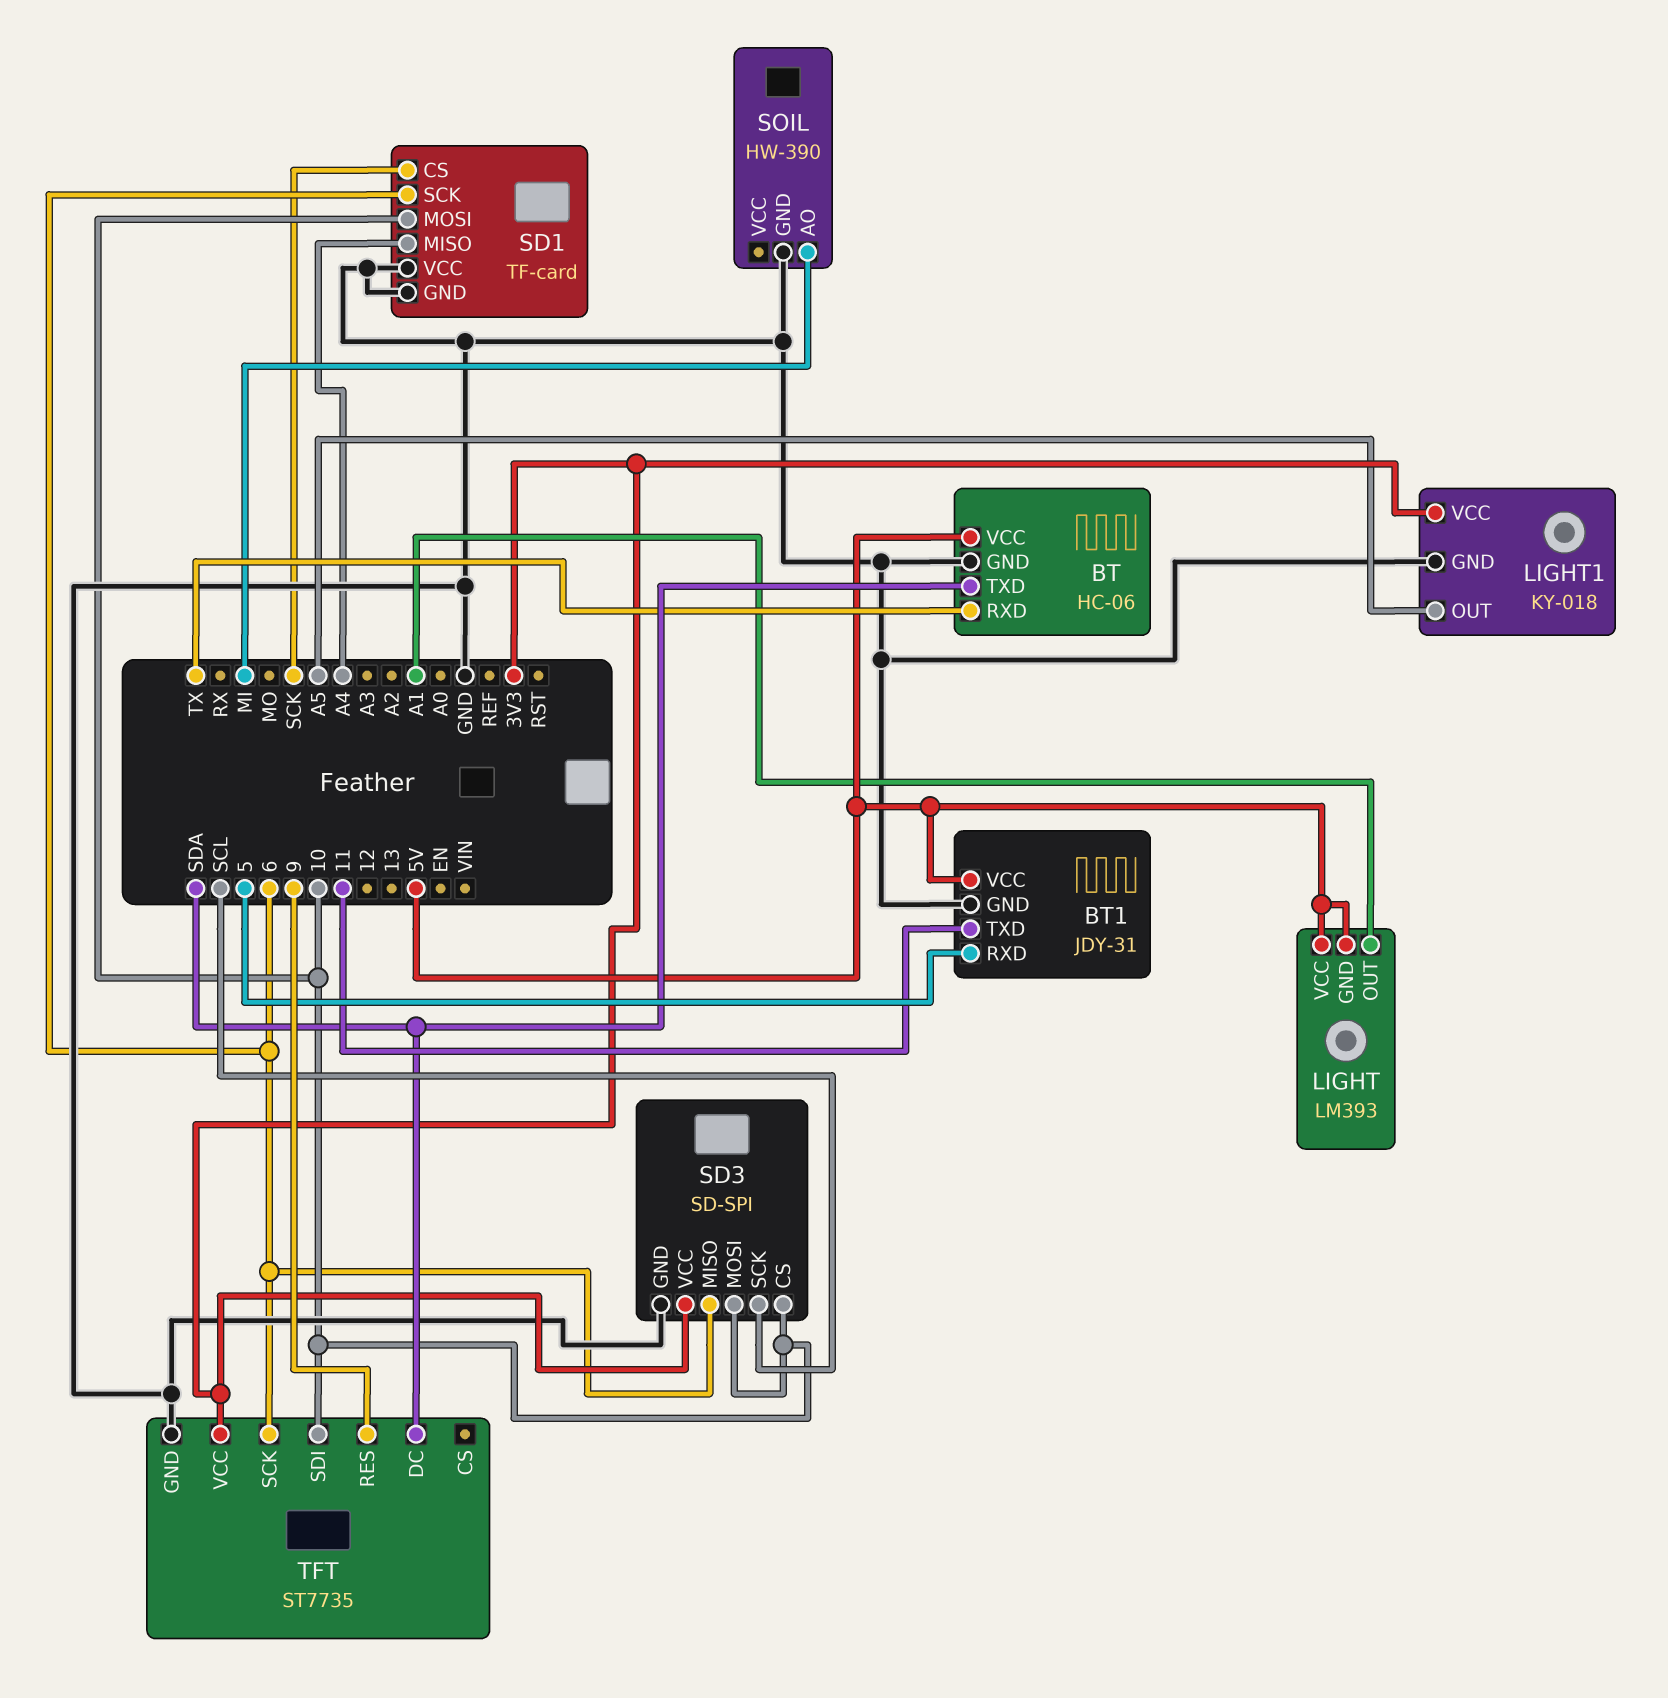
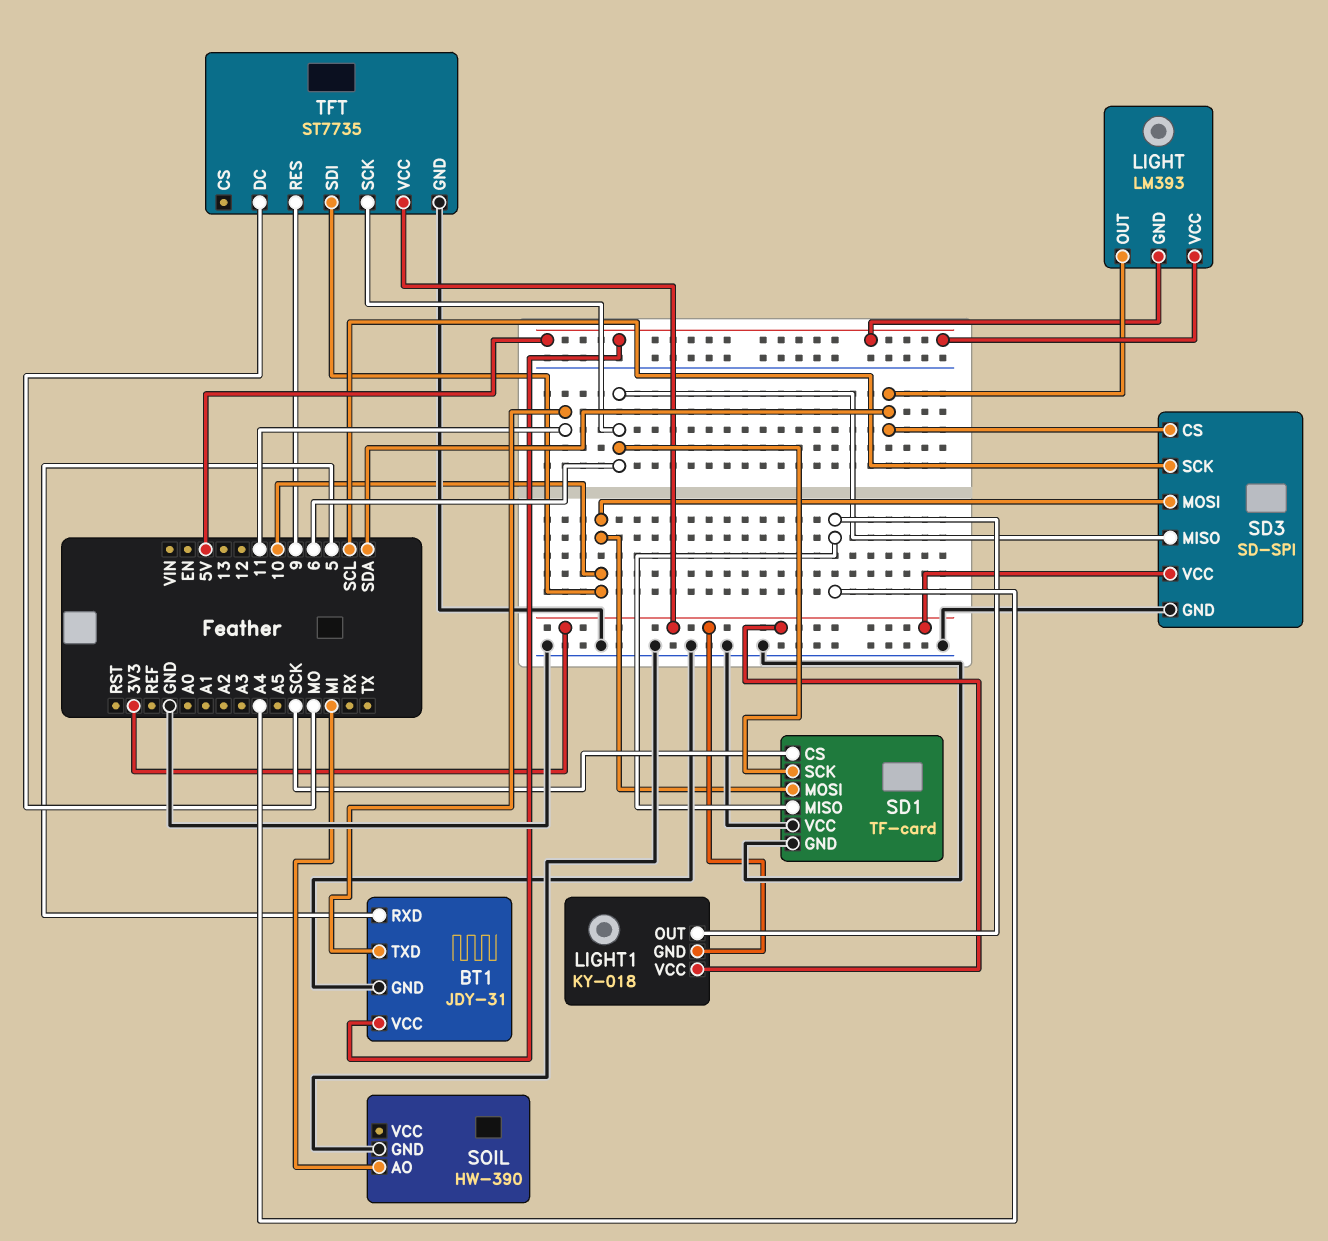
BT: HC-06 -> none
BT pin GND: GND -> none
BT pin RXD: TX -> none
BT pin TXD: SDA -> none
BT pin VCC: 5V -> none
LIGHT pin OUT: A1 -> SDA
LIGHT1 pin GND: GND -> 3V3
LIGHT1 pin OUT: A5 -> A4
SD3 pin CS: 10 -> SDA
TFT pin DC: SDA -> MO

